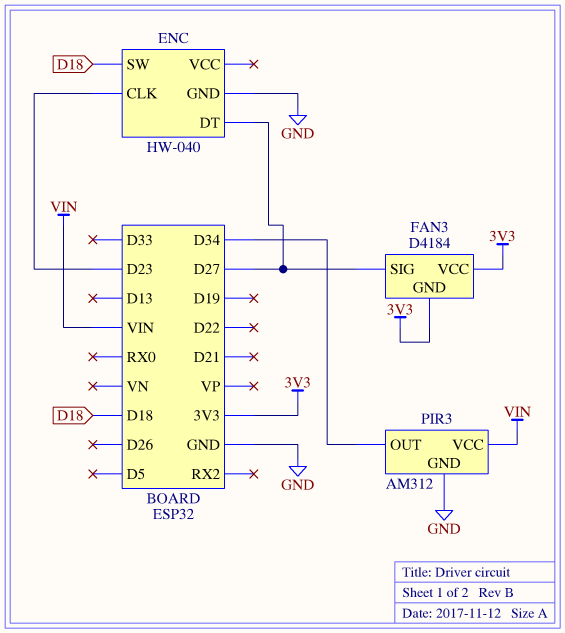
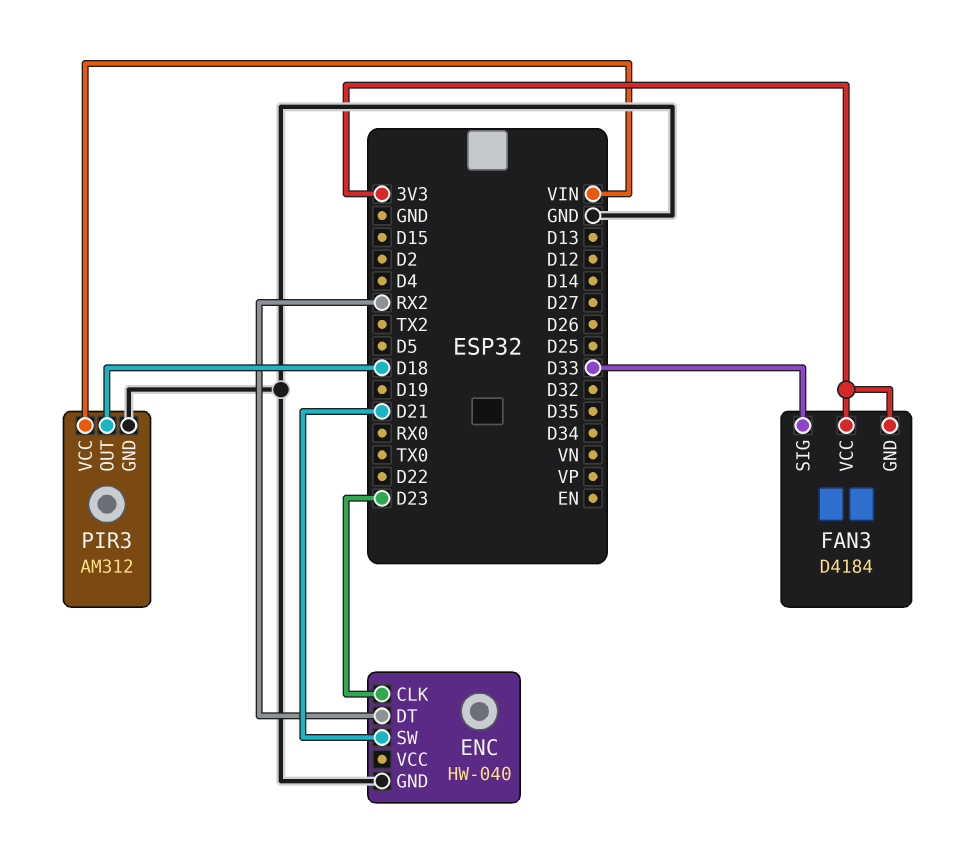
ENC pin DT: D27 -> RX2
ENC pin SW: D18 -> D21
FAN3 pin SIG: D27 -> D33
PIR3 pin OUT: D34 -> D18

